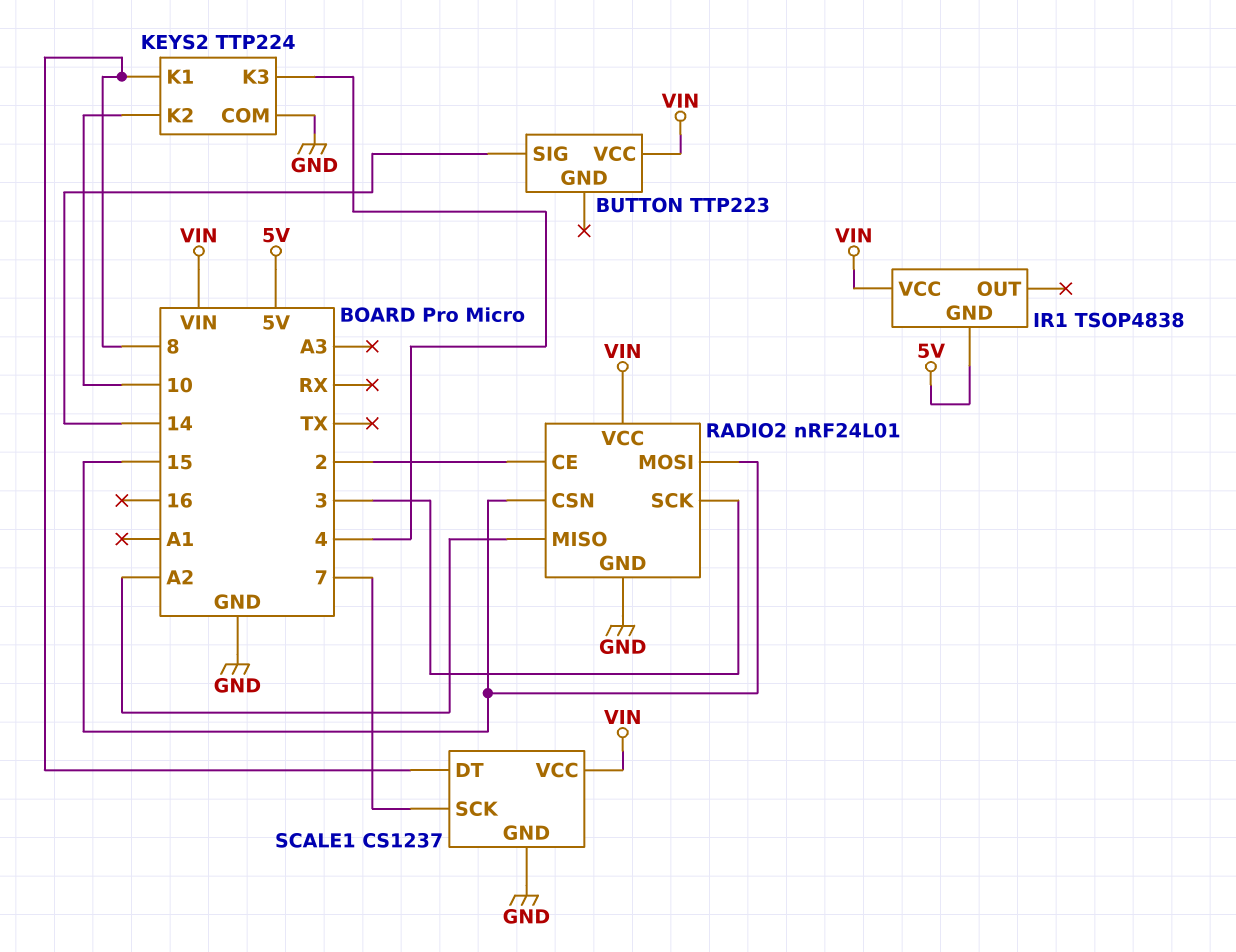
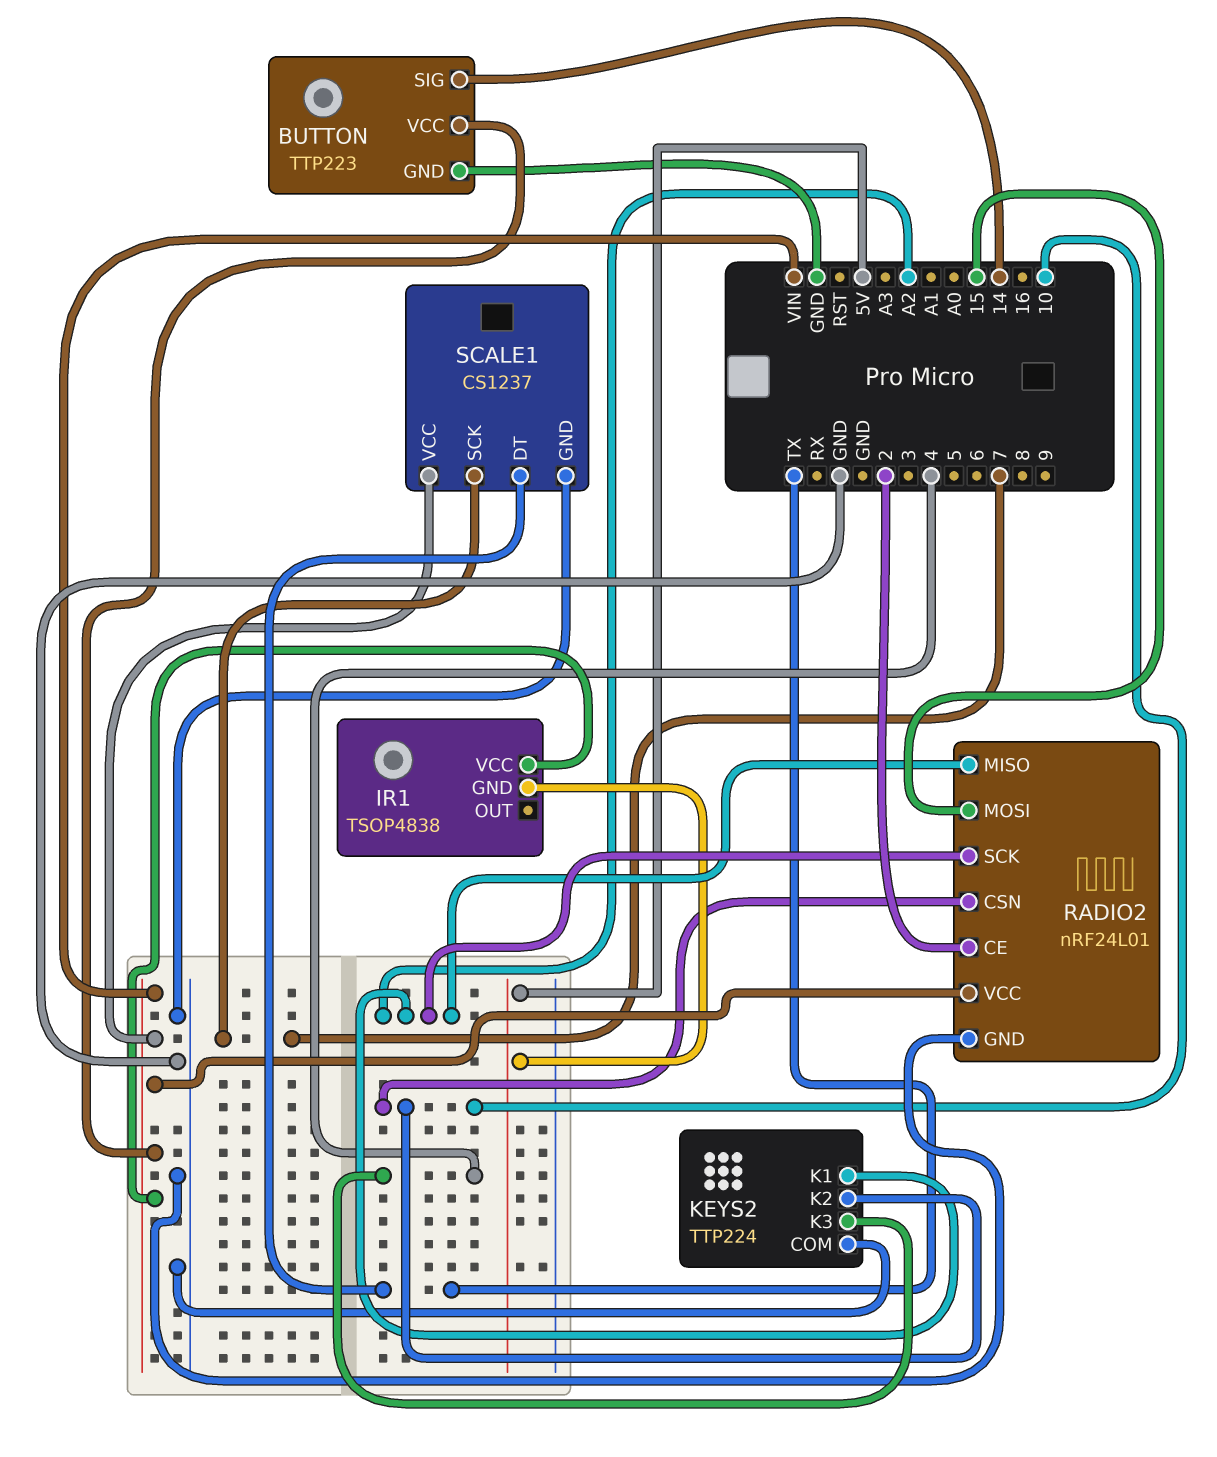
BUTTON pin GND: none -> GND
KEYS2 pin K1: 8 -> A2
RADIO2 pin CSN: 15 -> 10
RADIO2 pin SCK: 3 -> A2
SCALE1 pin DT: 8 -> TX

